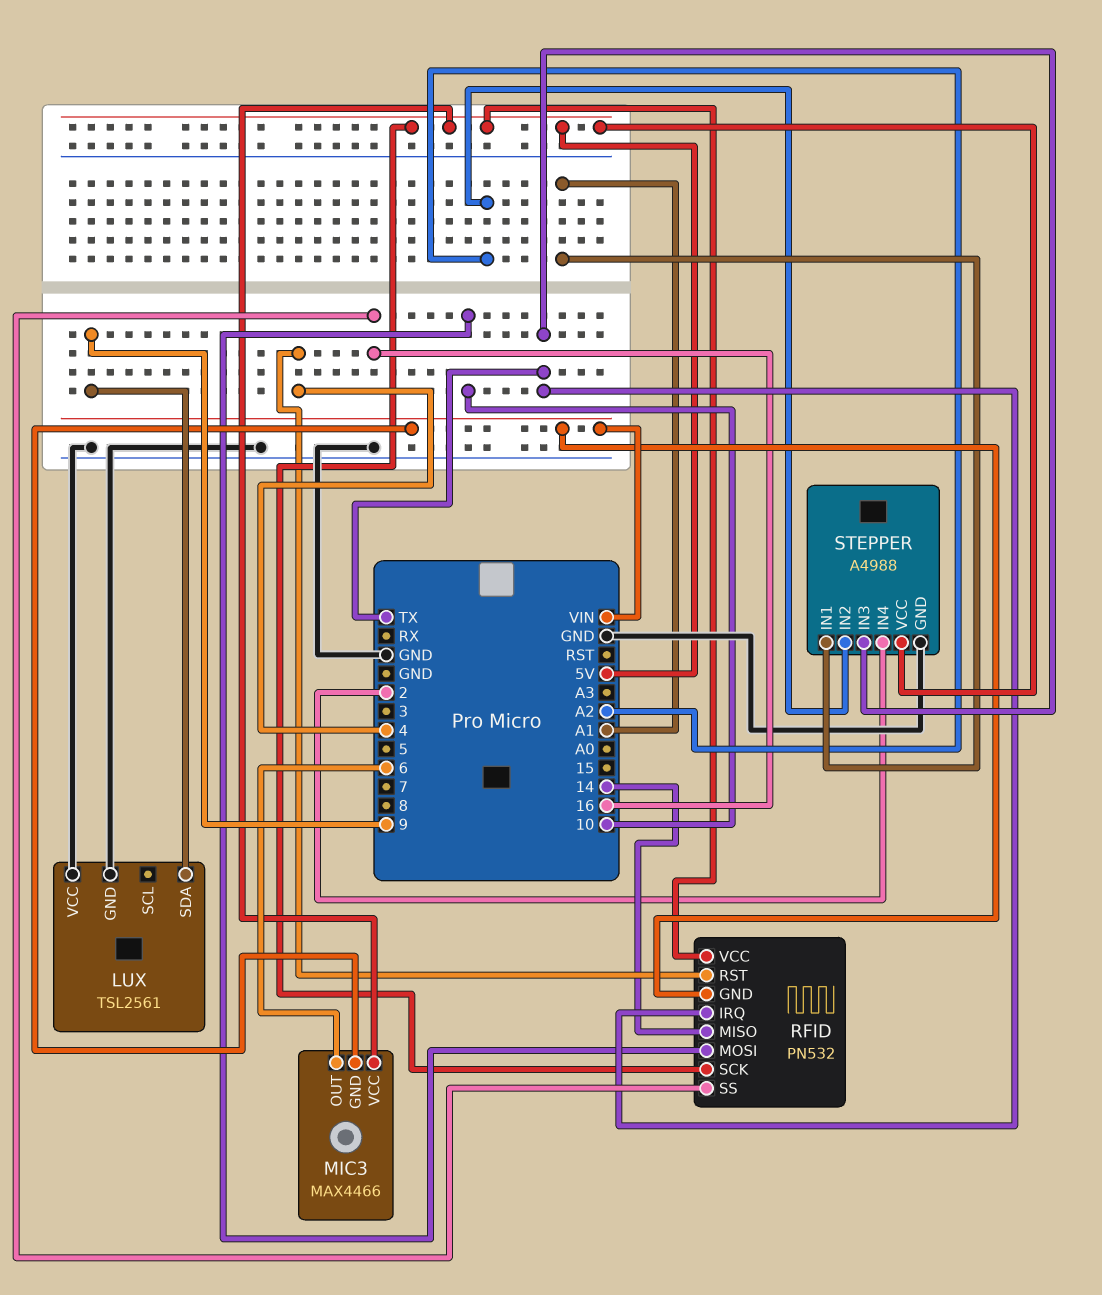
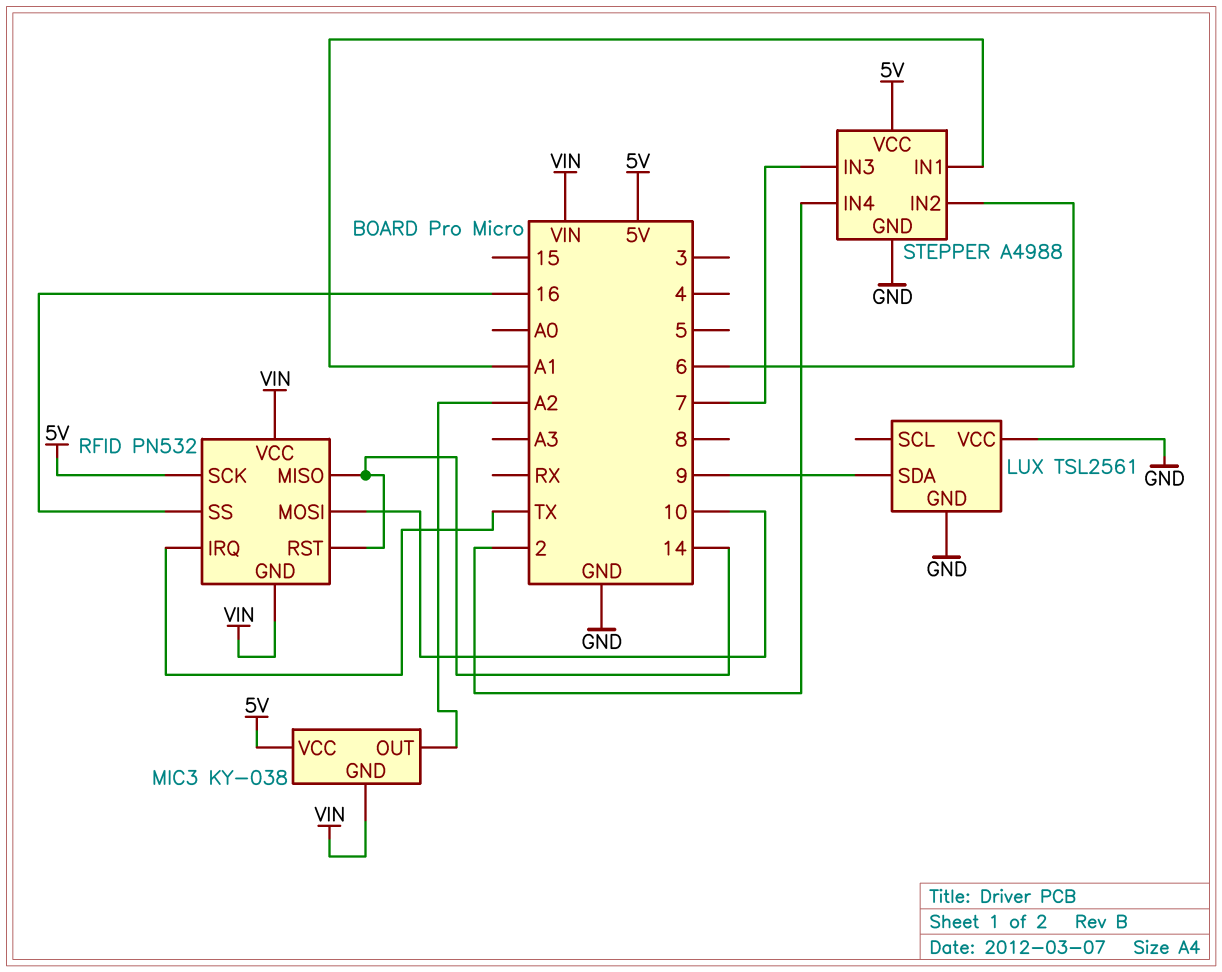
MIC3: MAX4466 -> KY-038
MIC3 pin OUT: 6 -> A2
RFID pin RST: 4 -> 14
RFID pin VCC: 5V -> VIN
STEPPER pin IN2: A2 -> 6
STEPPER pin IN3: TX -> 7

